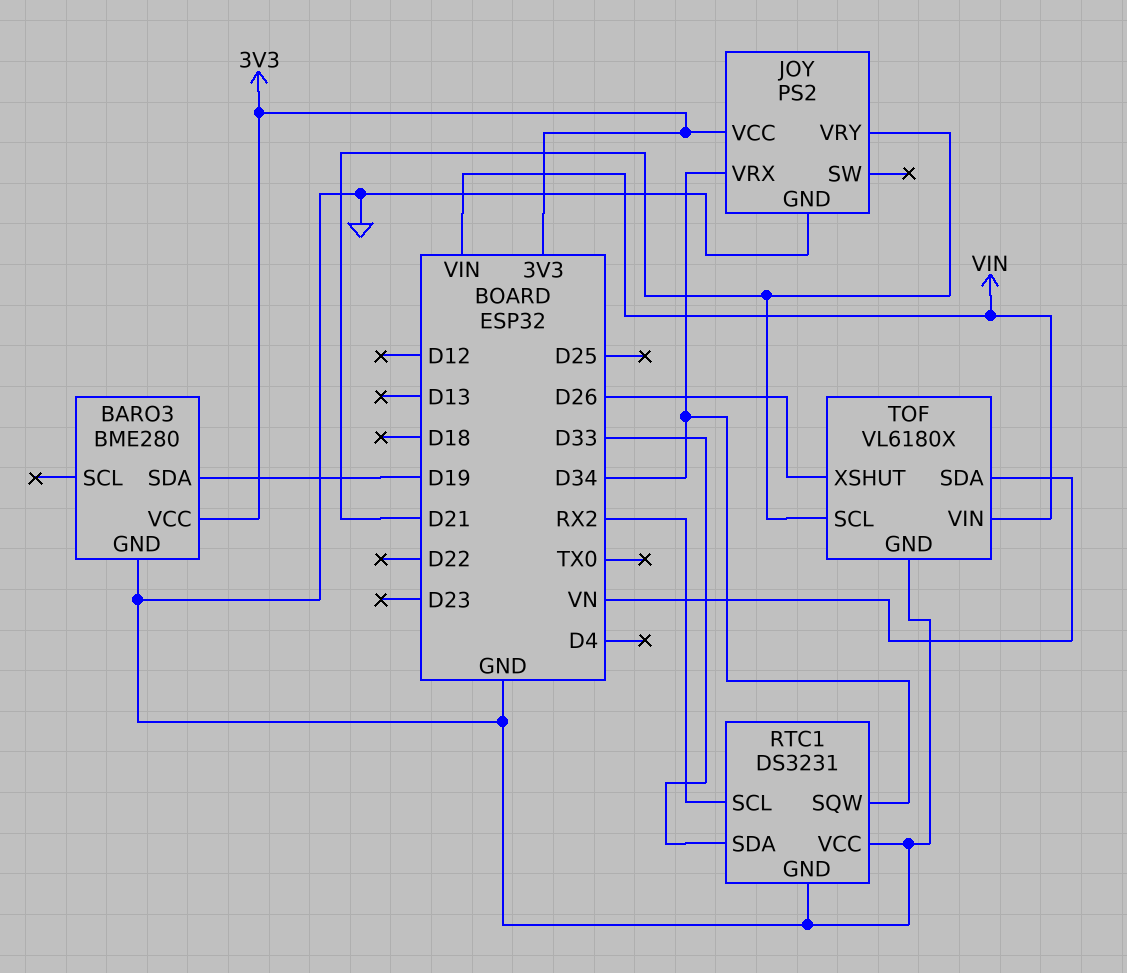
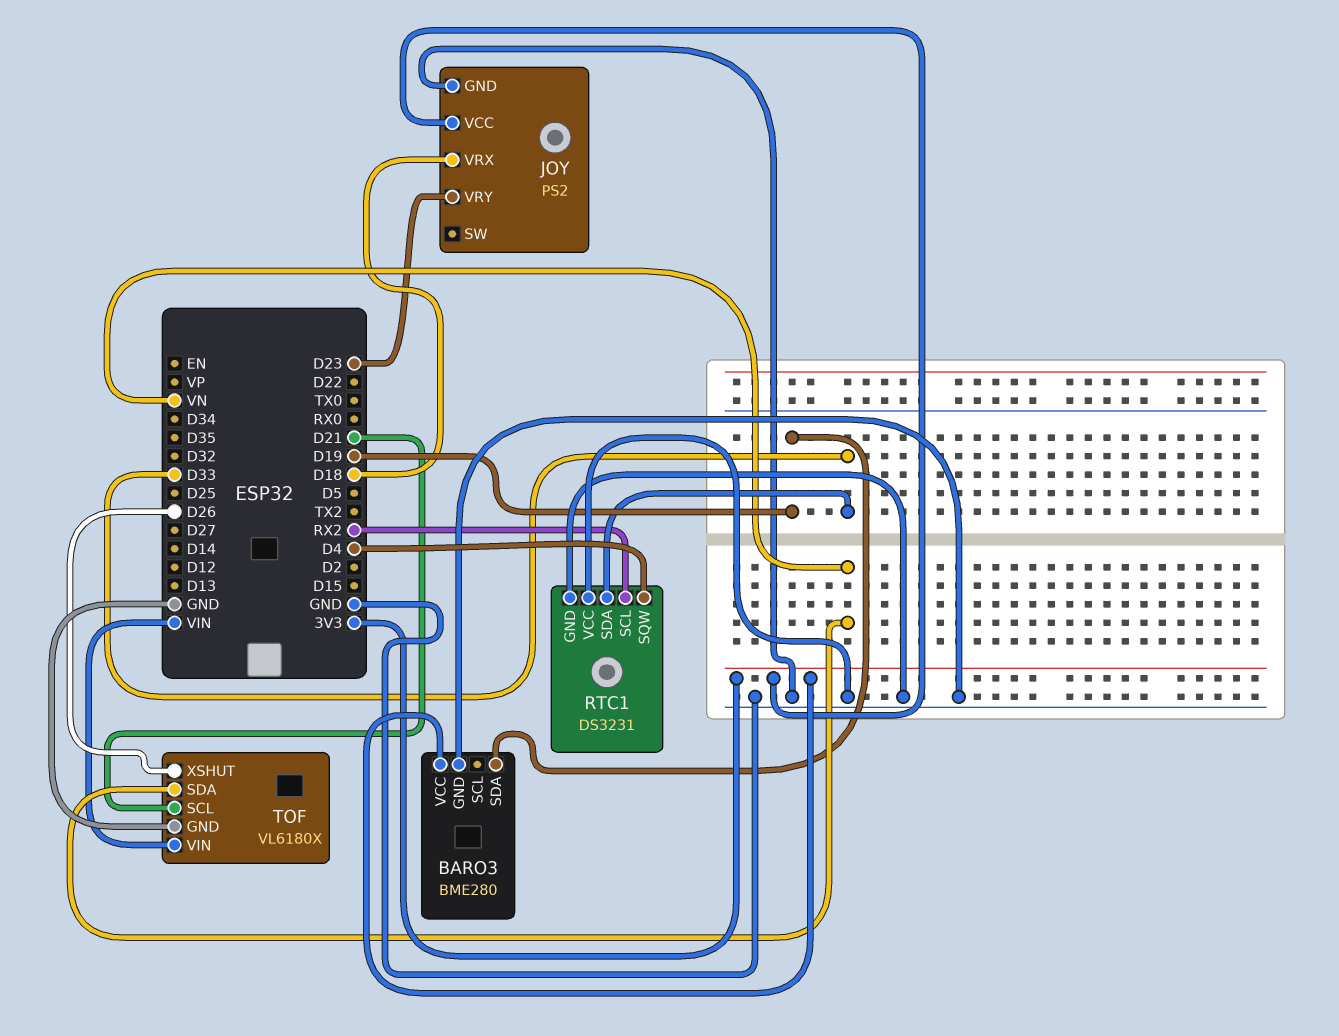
JOY pin VRX: D34 -> D18
JOY pin VRY: D21 -> D23
RTC1 pin SQW: D34 -> D4

